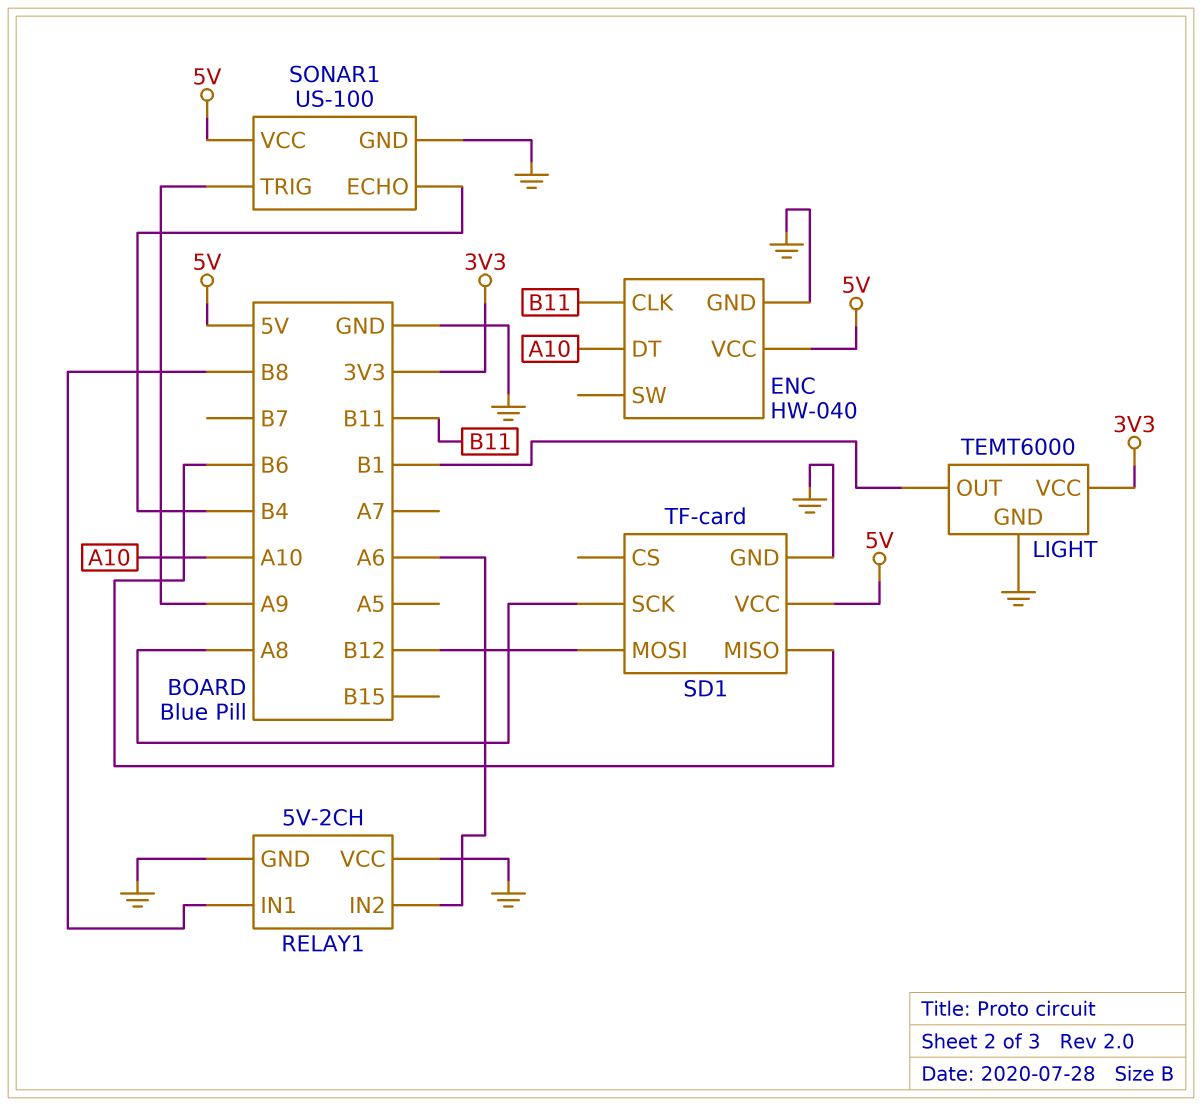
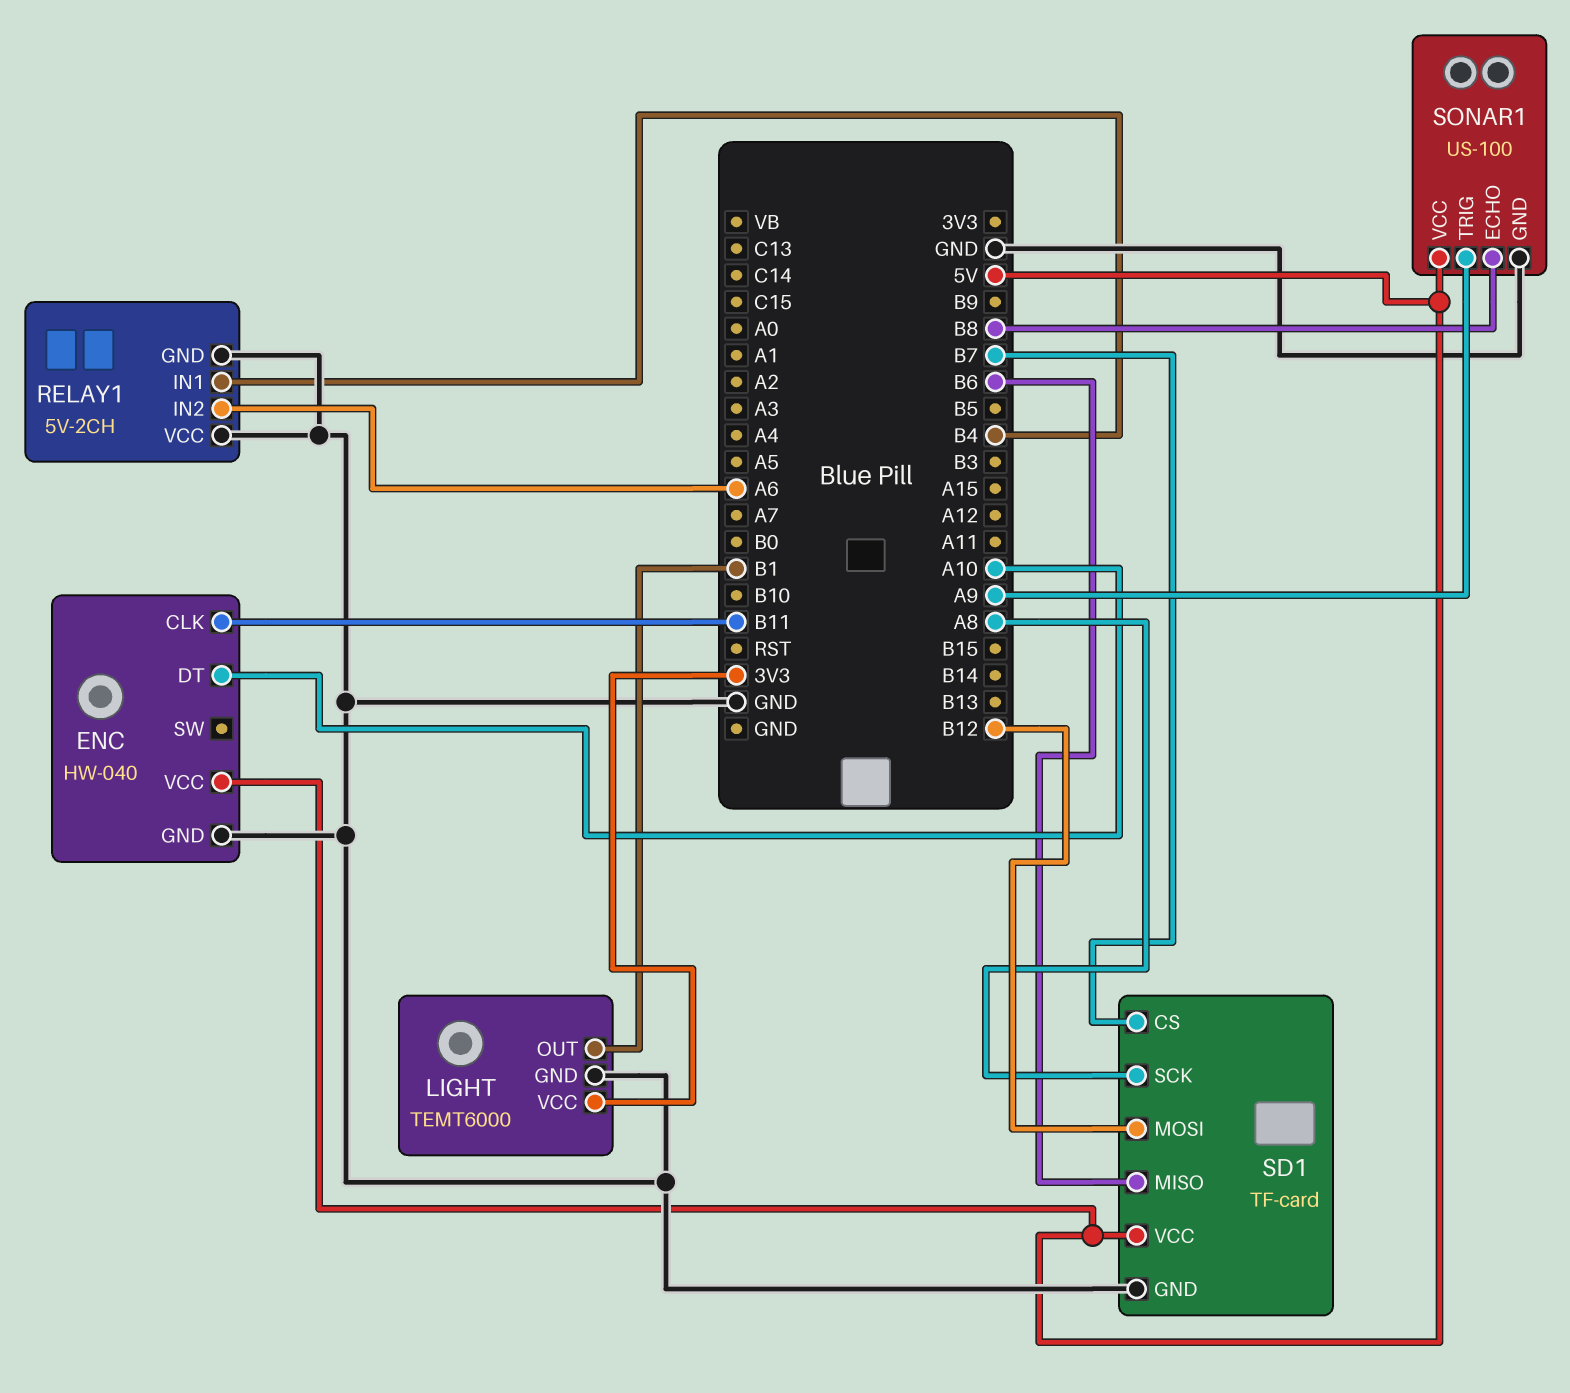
RELAY1 pin IN1: B8 -> B4
SD1 pin CS: none -> B7
SONAR1 pin ECHO: B4 -> B8

